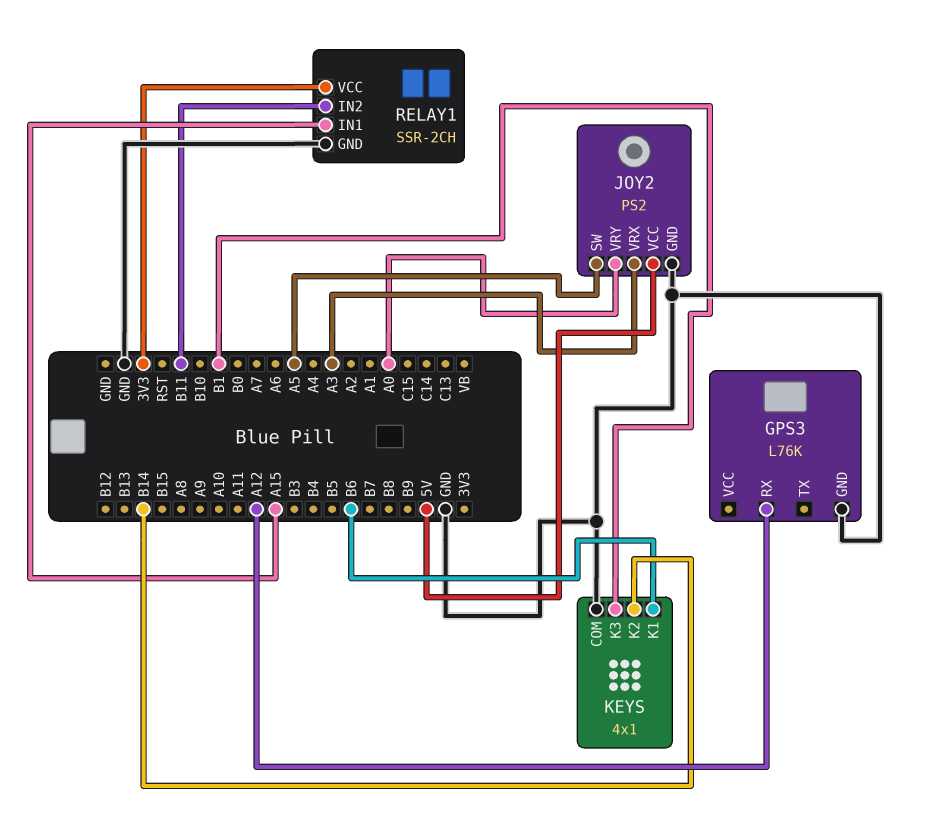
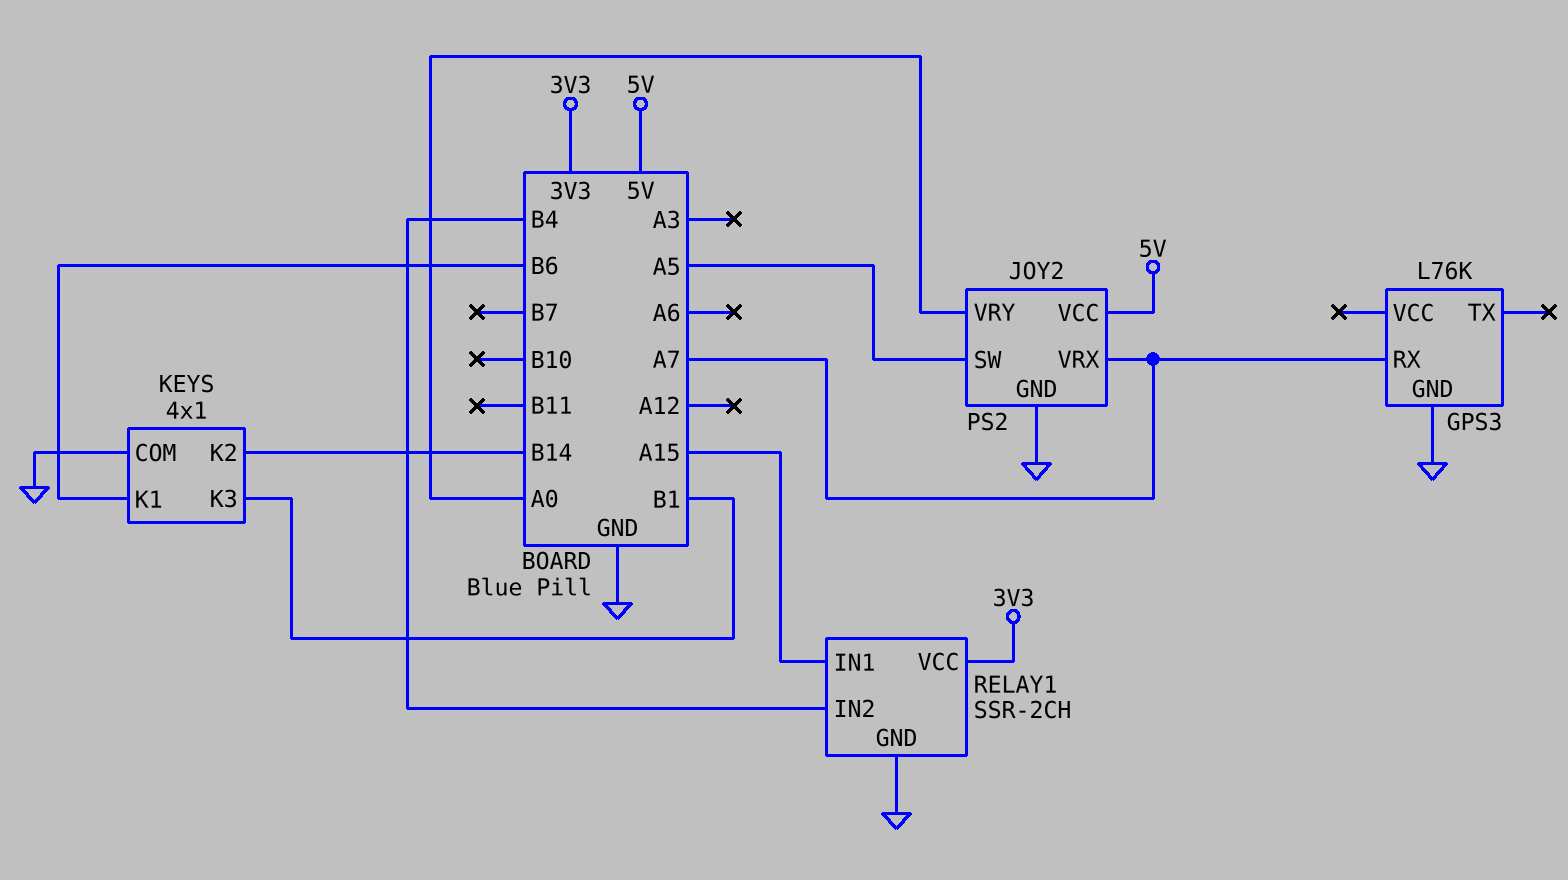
GPS3 pin RX: A12 -> A7
JOY2 pin VRX: A3 -> A7
RELAY1 pin IN2: B11 -> B4

